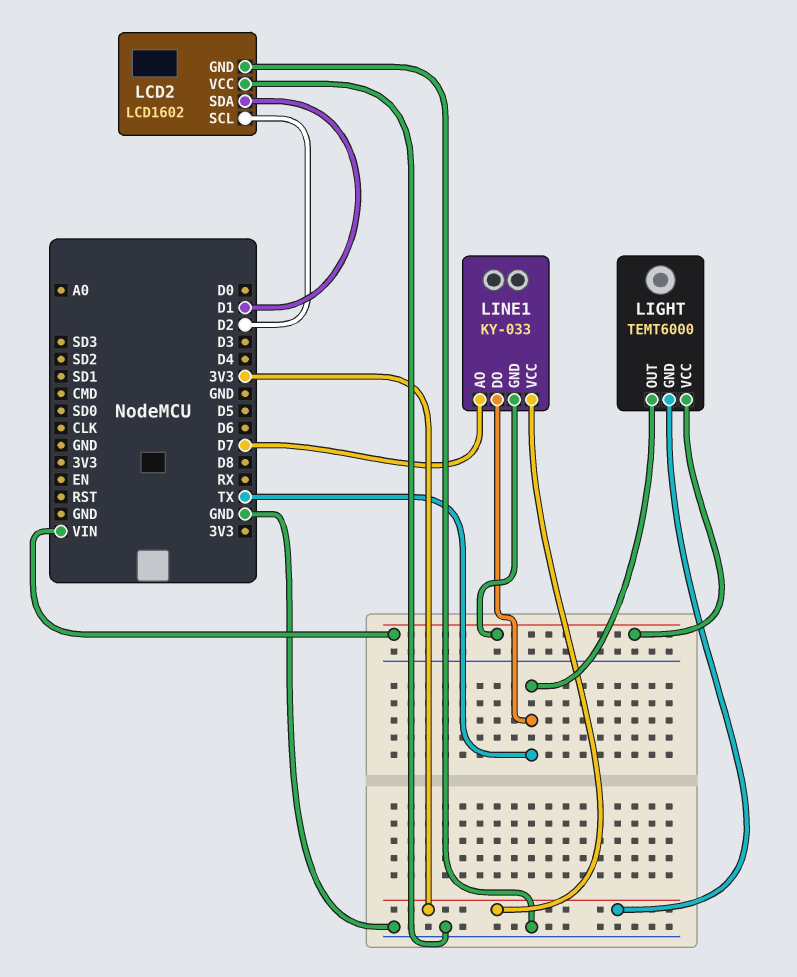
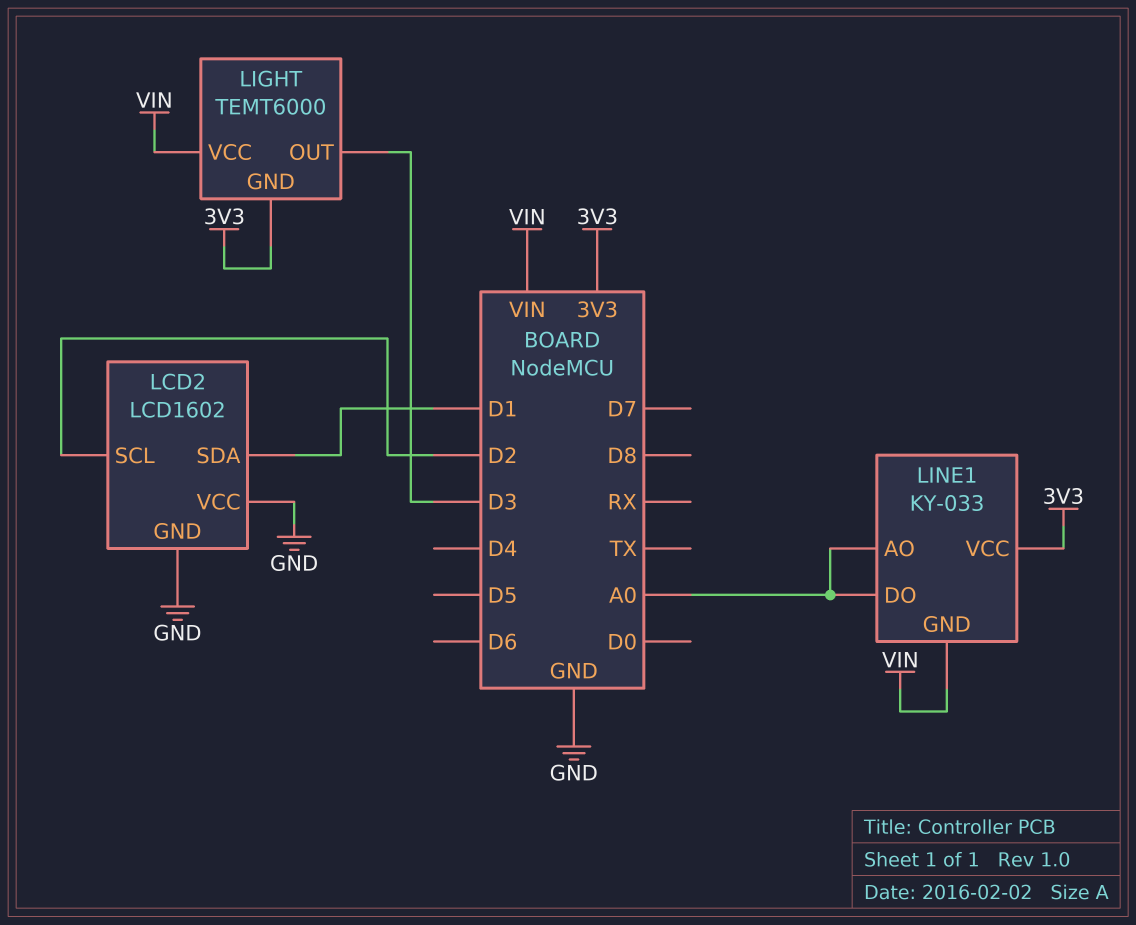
LIGHT pin OUT: TX -> D3
LINE1 pin AO: D7 -> A0
LINE1 pin DO: TX -> A0

